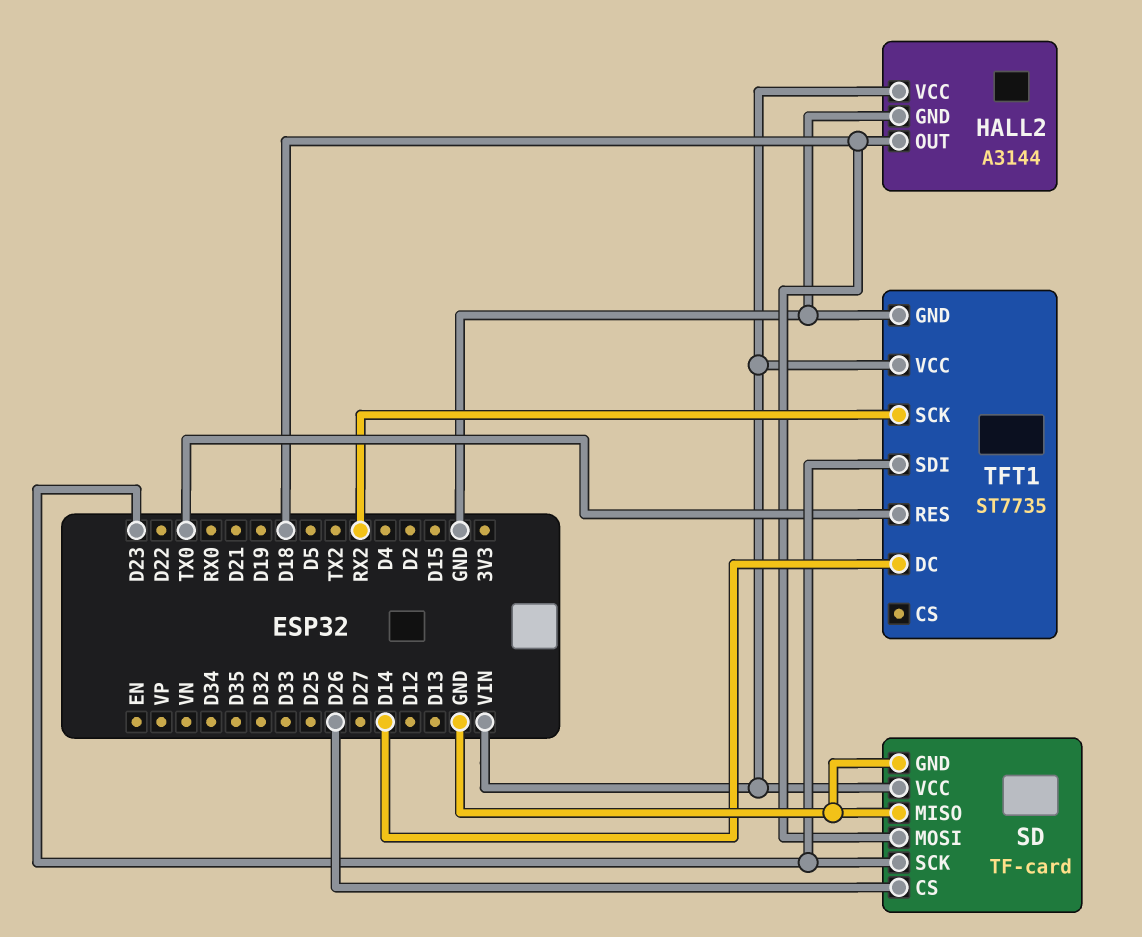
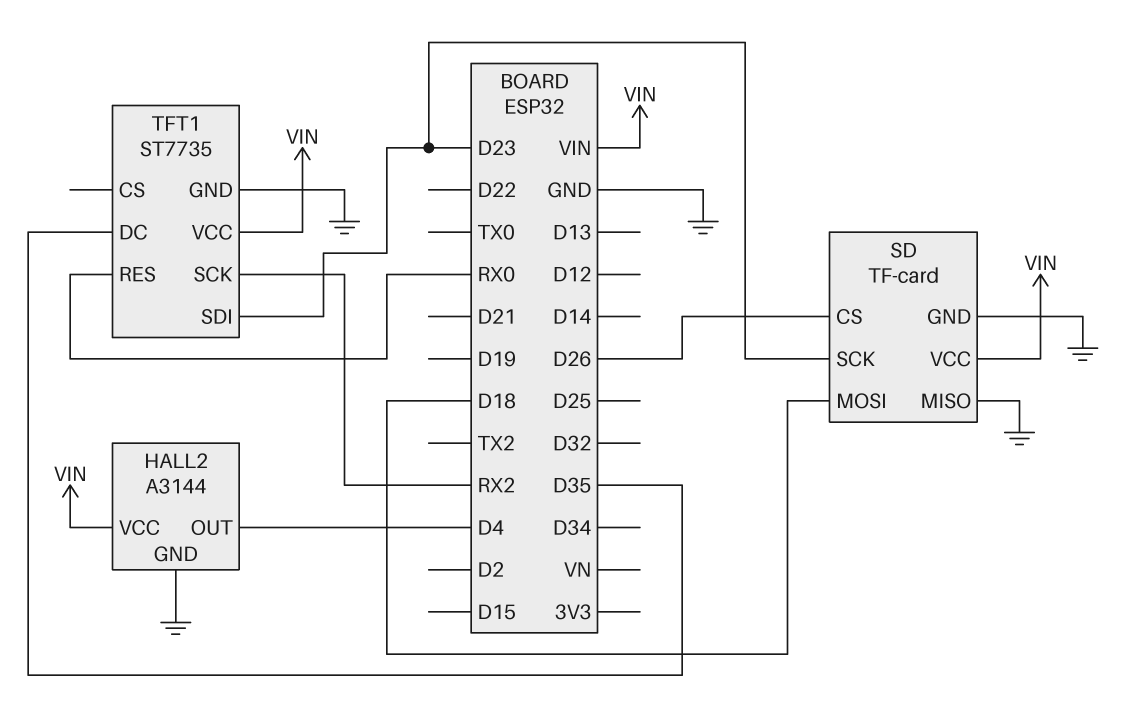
HALL2 pin OUT: D18 -> D4
TFT1 pin DC: D14 -> D35
TFT1 pin RES: TX0 -> RX0

